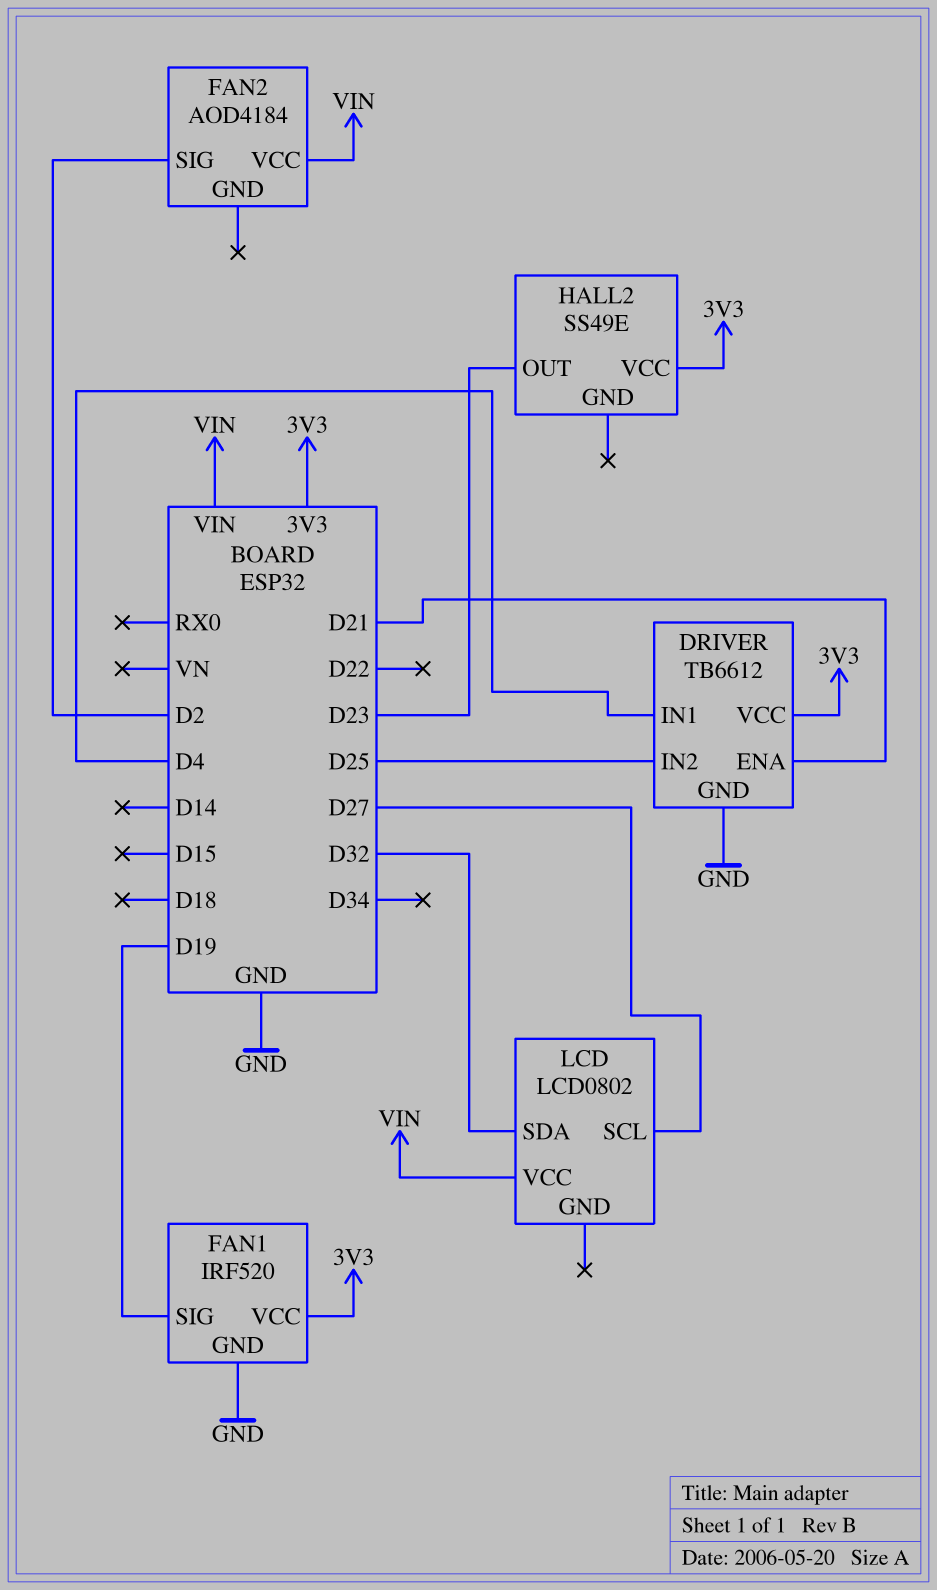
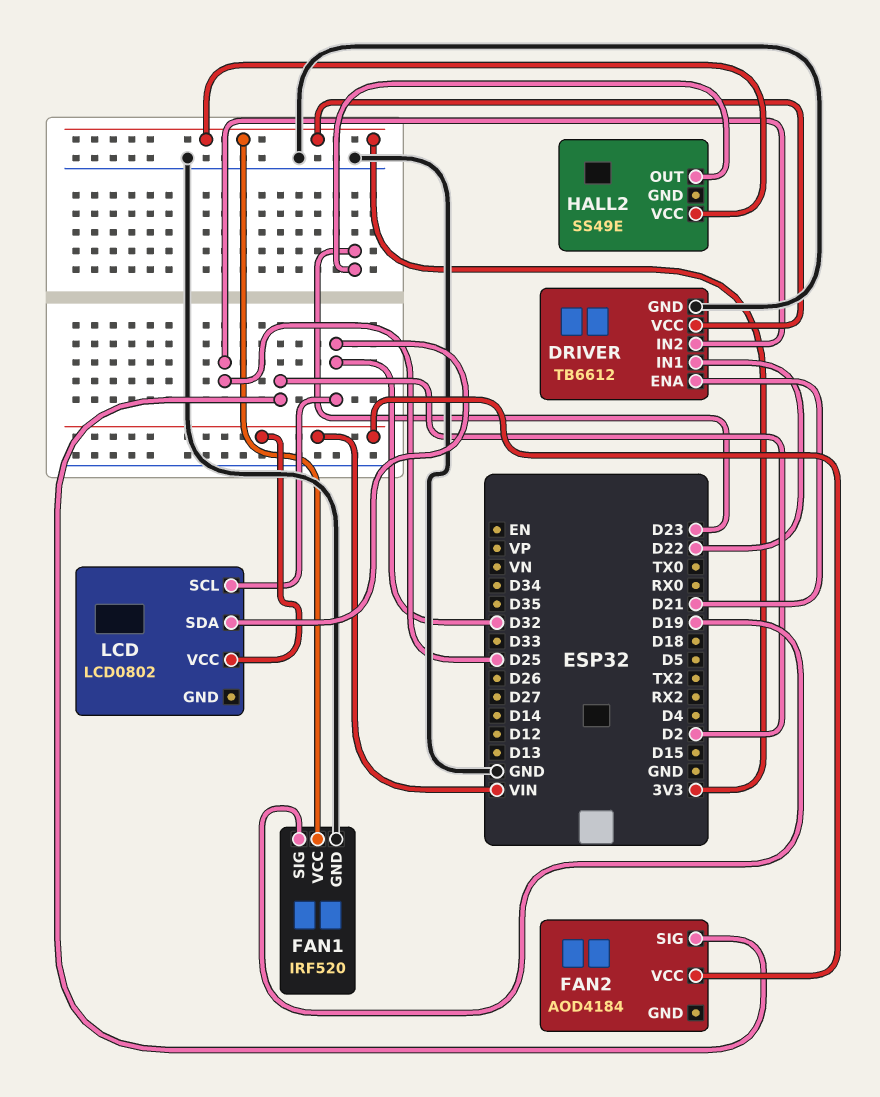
DRIVER pin IN1: D4 -> D22
LCD pin SCL: D27 -> D32

